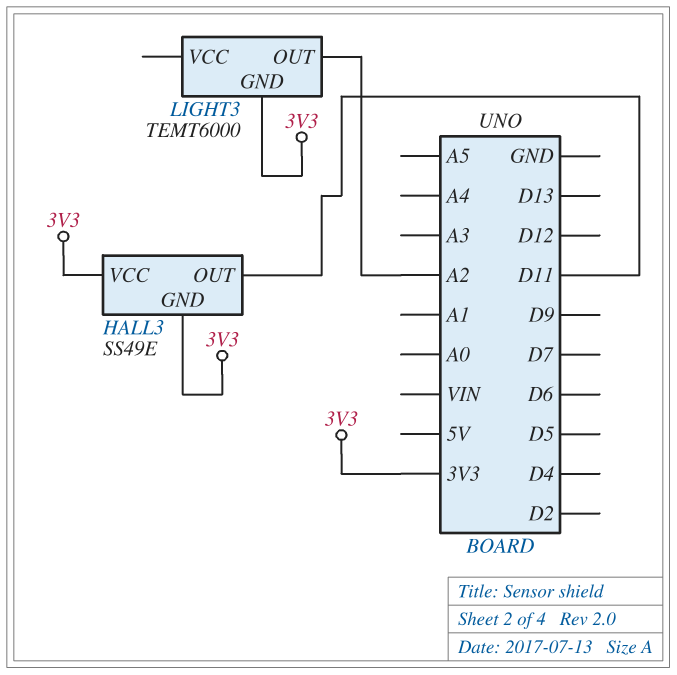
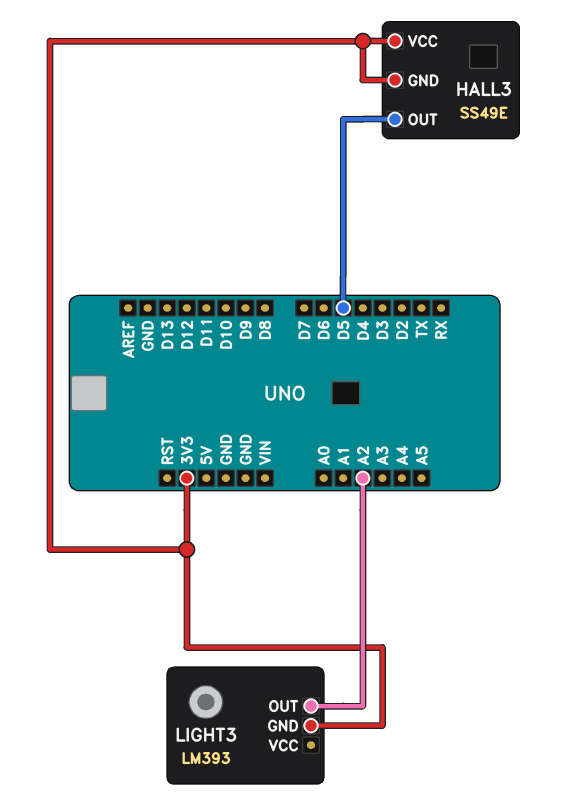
HALL3 pin OUT: D11 -> D5
LIGHT3: TEMT6000 -> LM393

